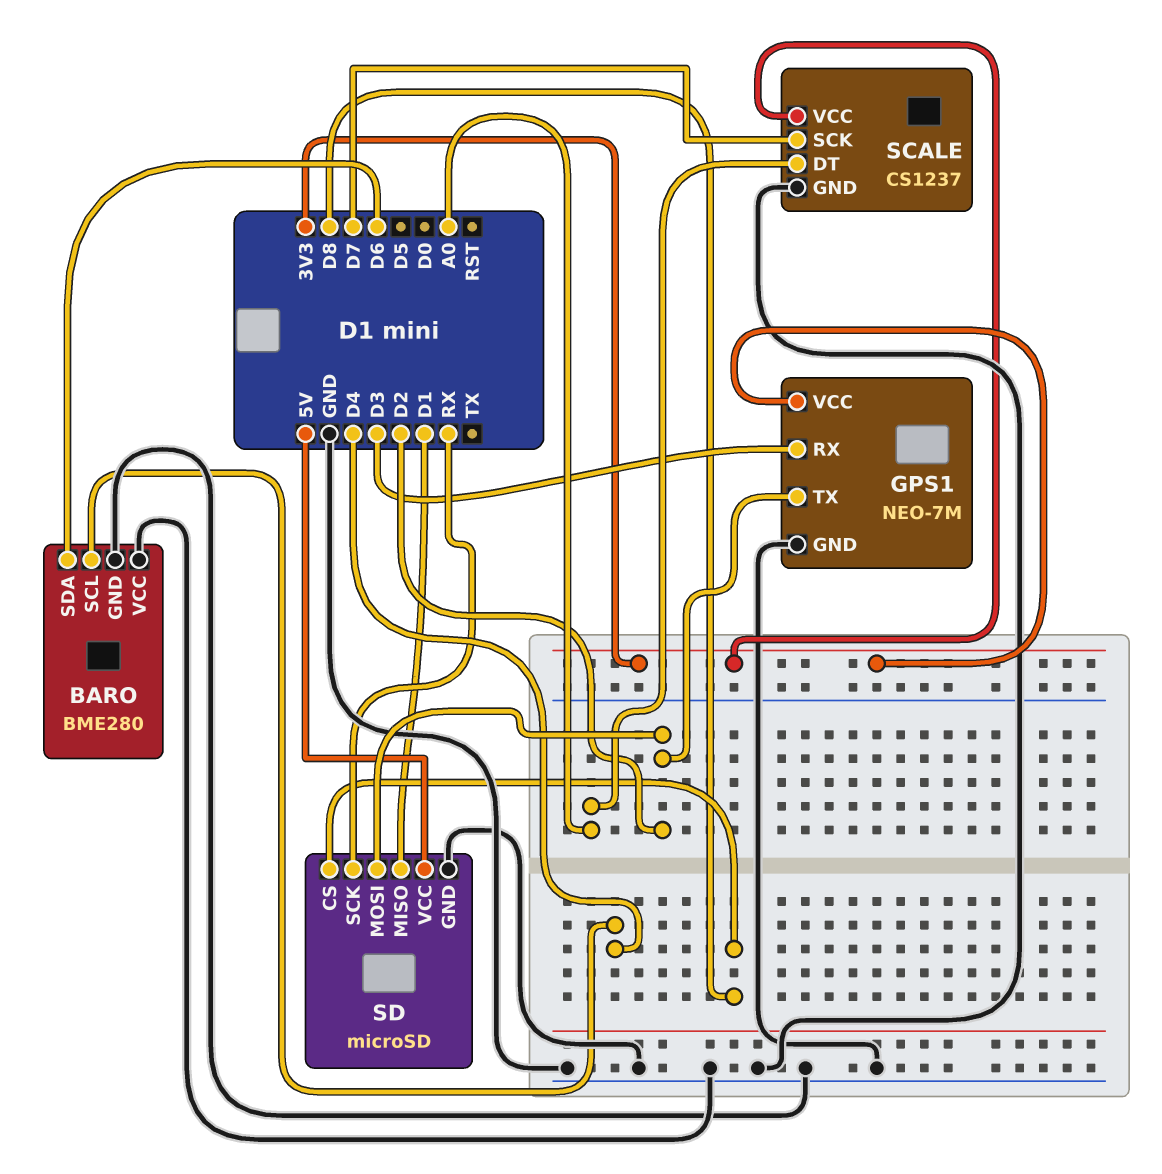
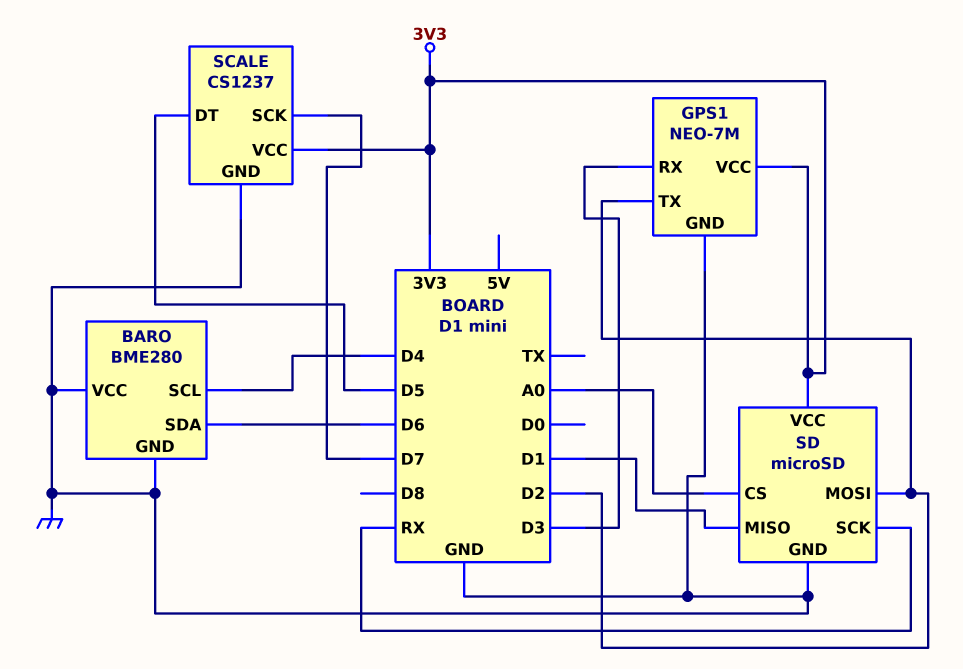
SCALE pin DT: A0 -> D5
SD pin CS: D8 -> A0
SD pin VCC: 5V -> 3V3

